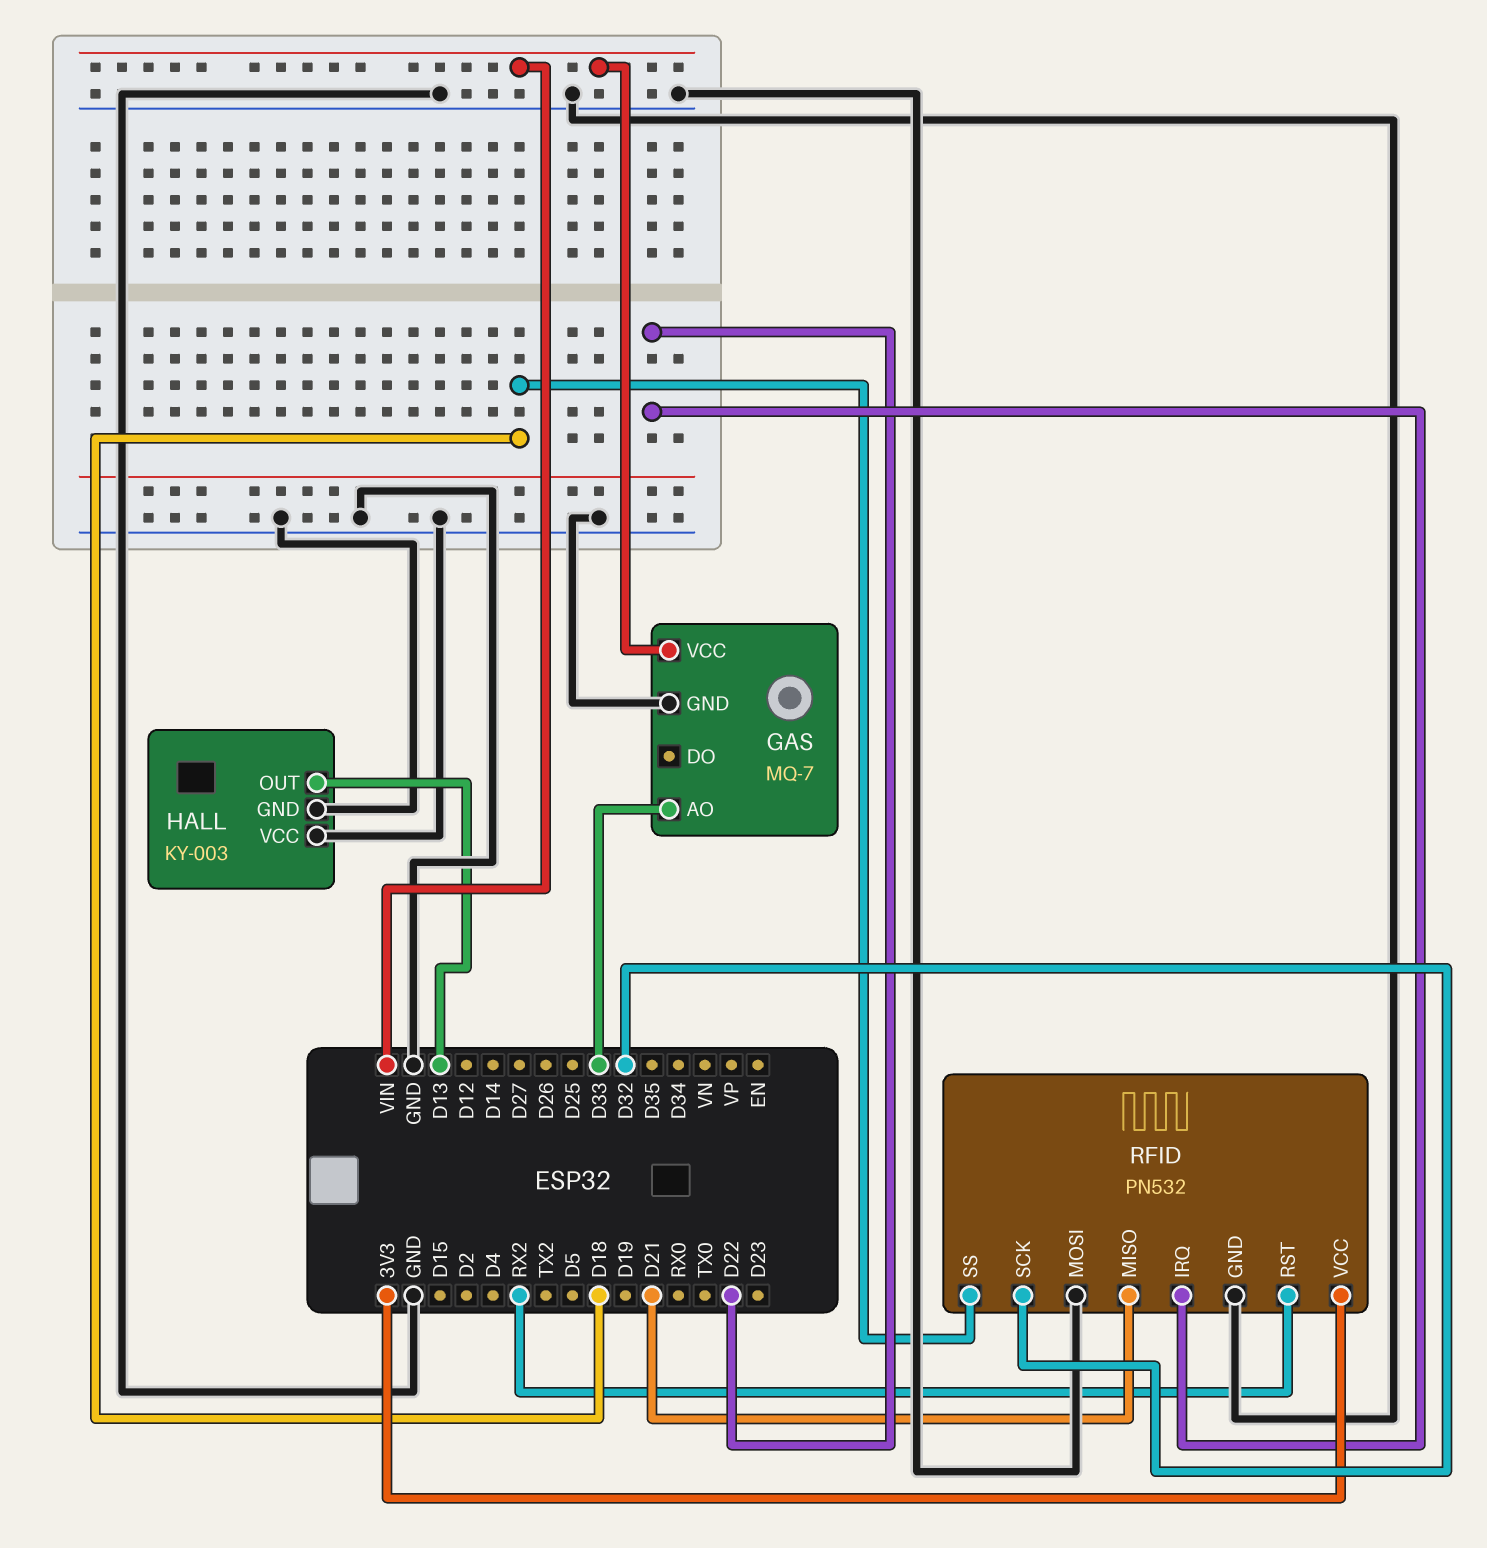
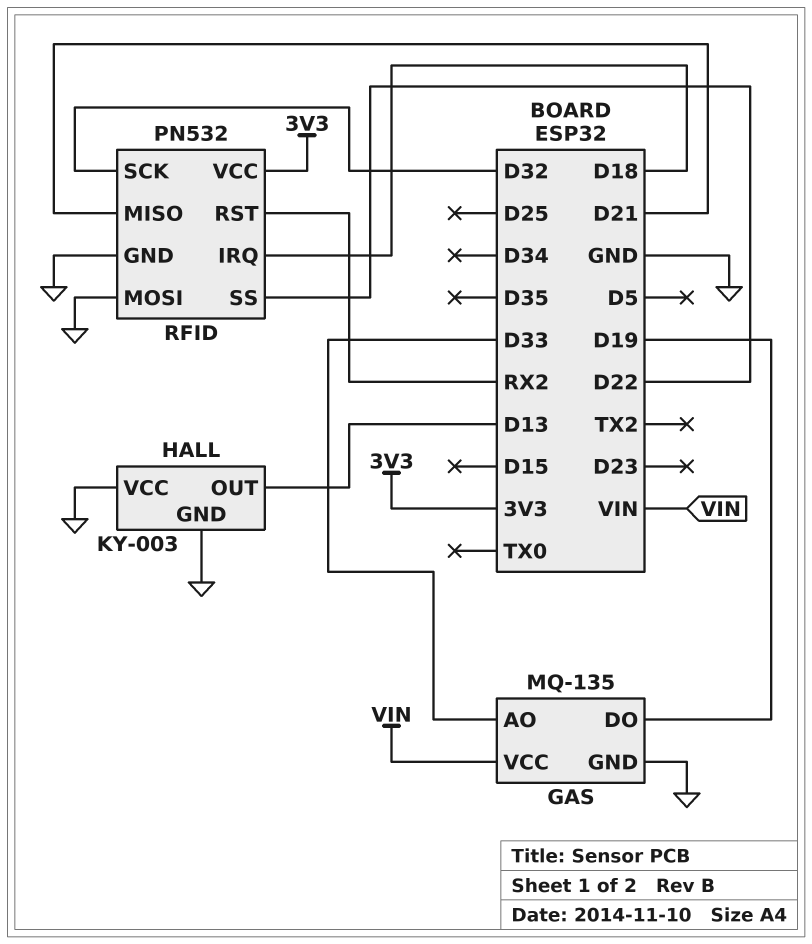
GAS: MQ-7 -> MQ-135
GAS pin DO: none -> D19
RFID pin IRQ: D22 -> D18
RFID pin SS: D18 -> D22

